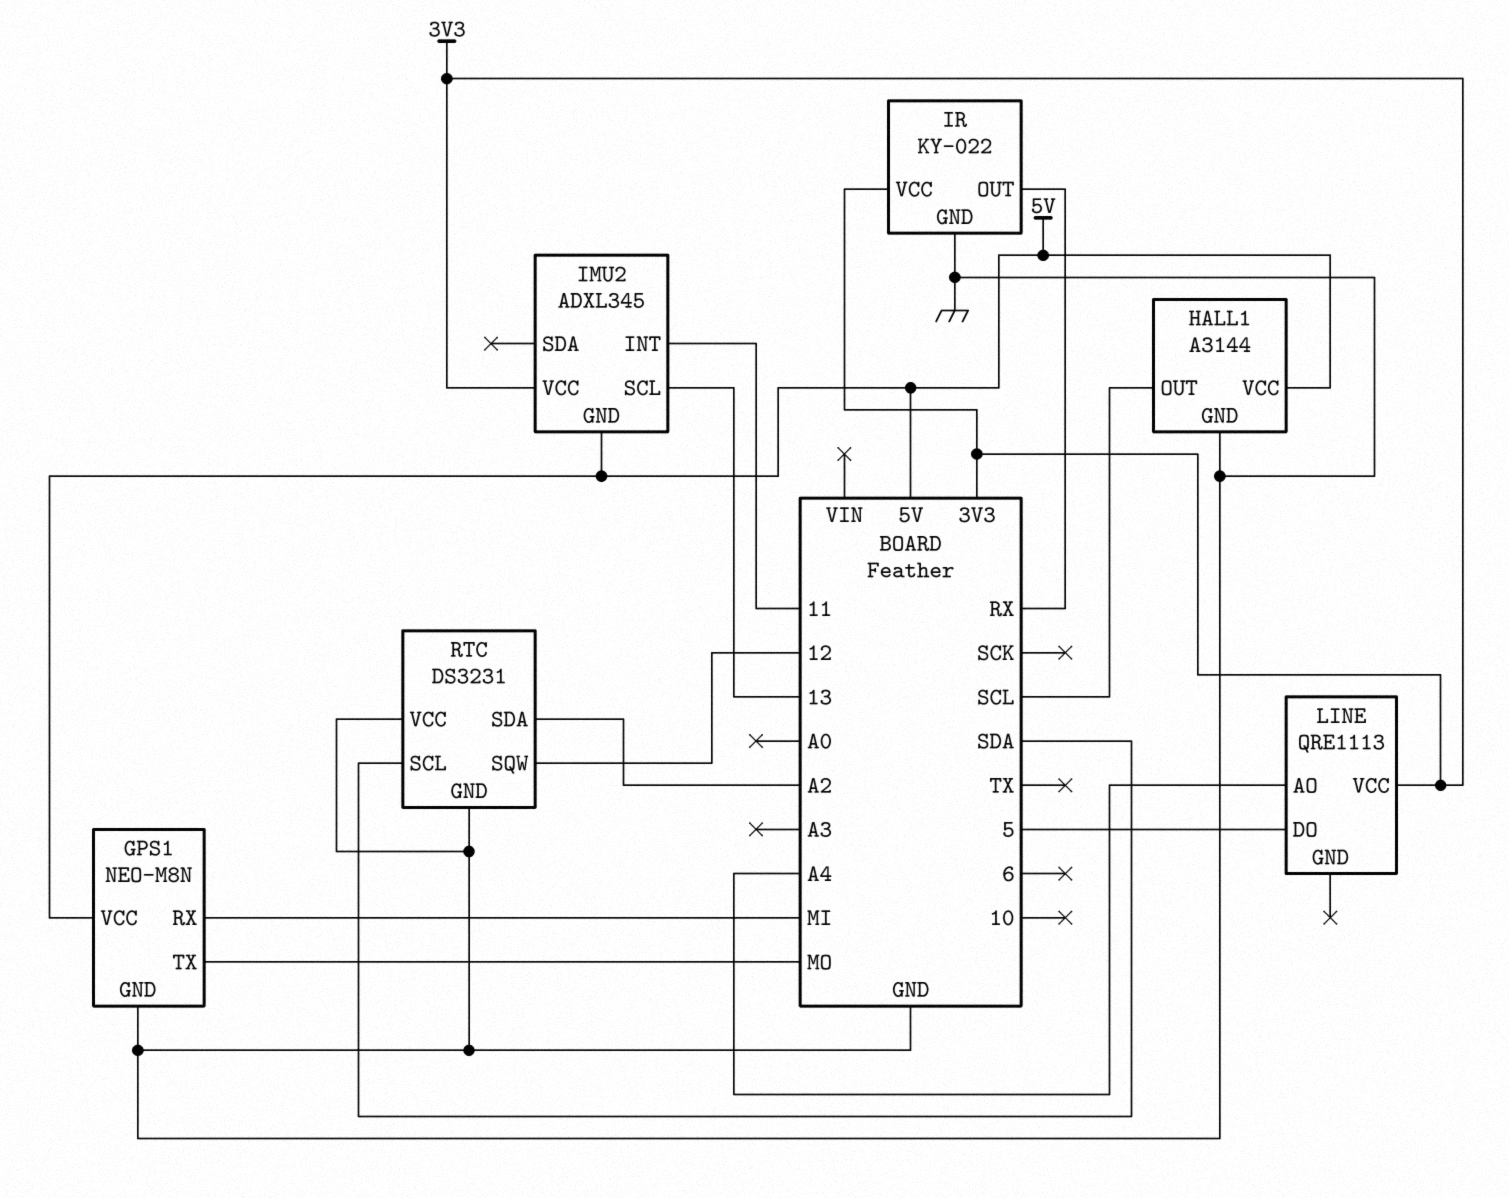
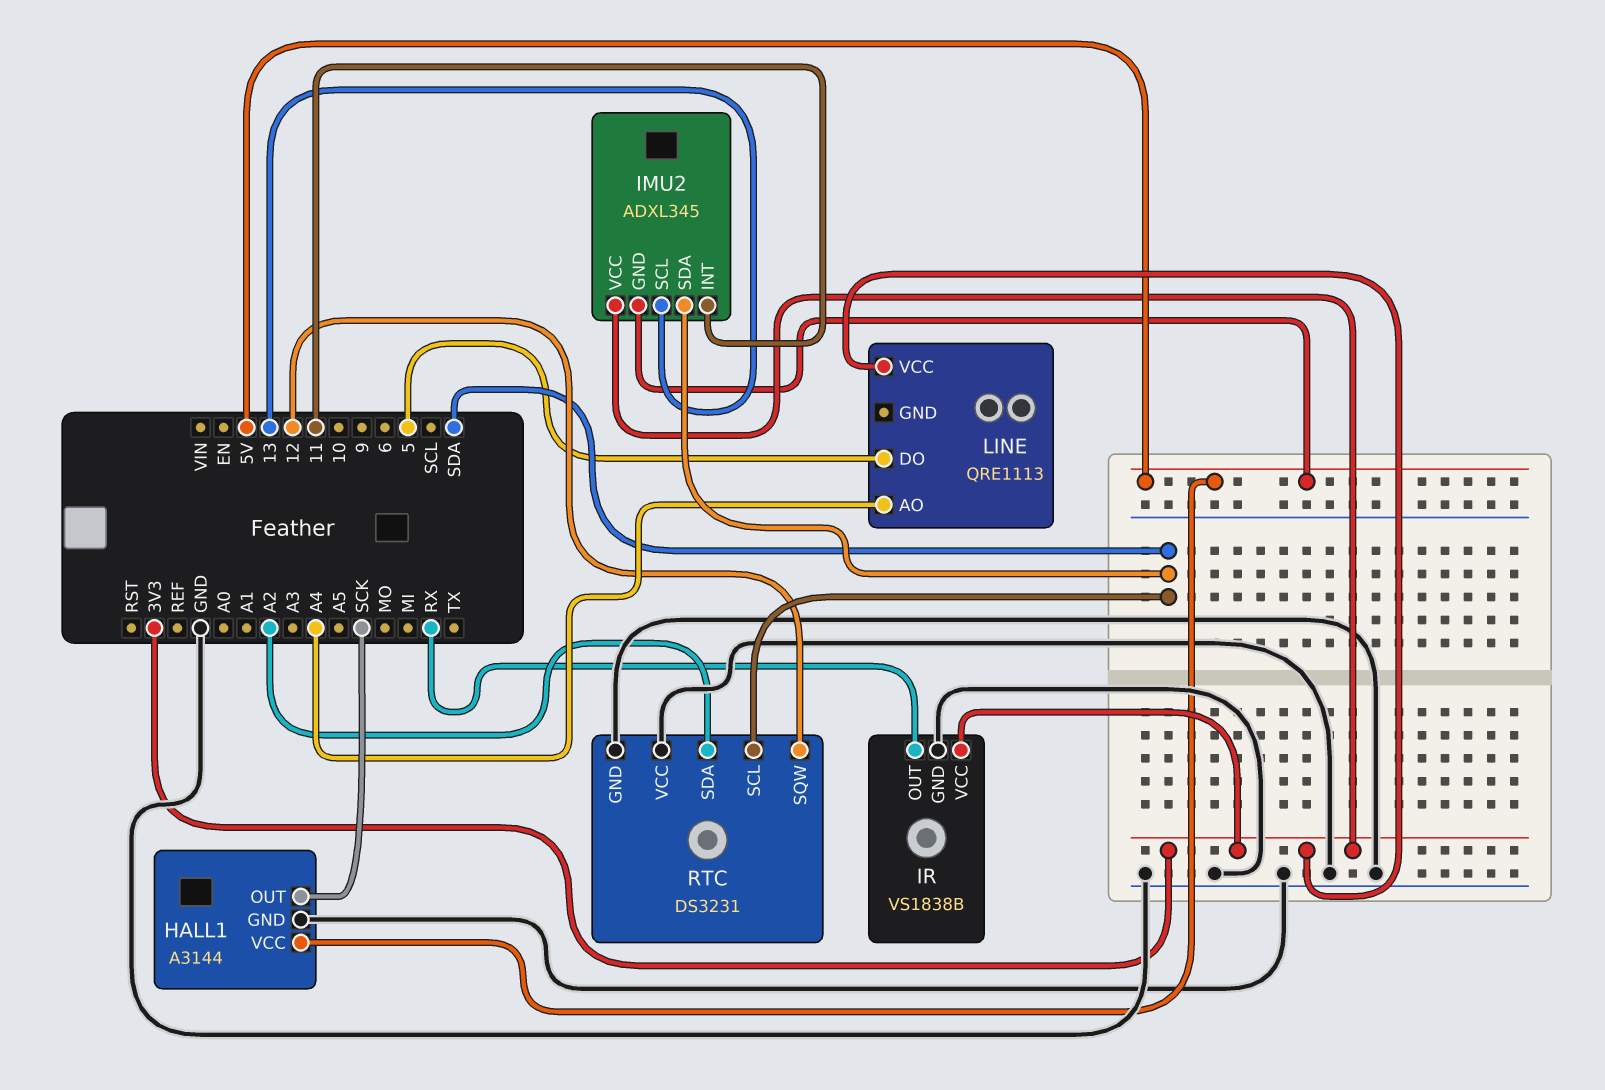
GPS1: NEO-M8N -> none
GPS1 pin GND: GND -> none
GPS1 pin RX: MI -> none
GPS1 pin TX: MO -> none
GPS1 pin VCC: 5V -> none
HALL1 pin OUT: SCL -> SCK
IMU2 pin SDA: none -> SDA
IR: KY-022 -> VS1838B

